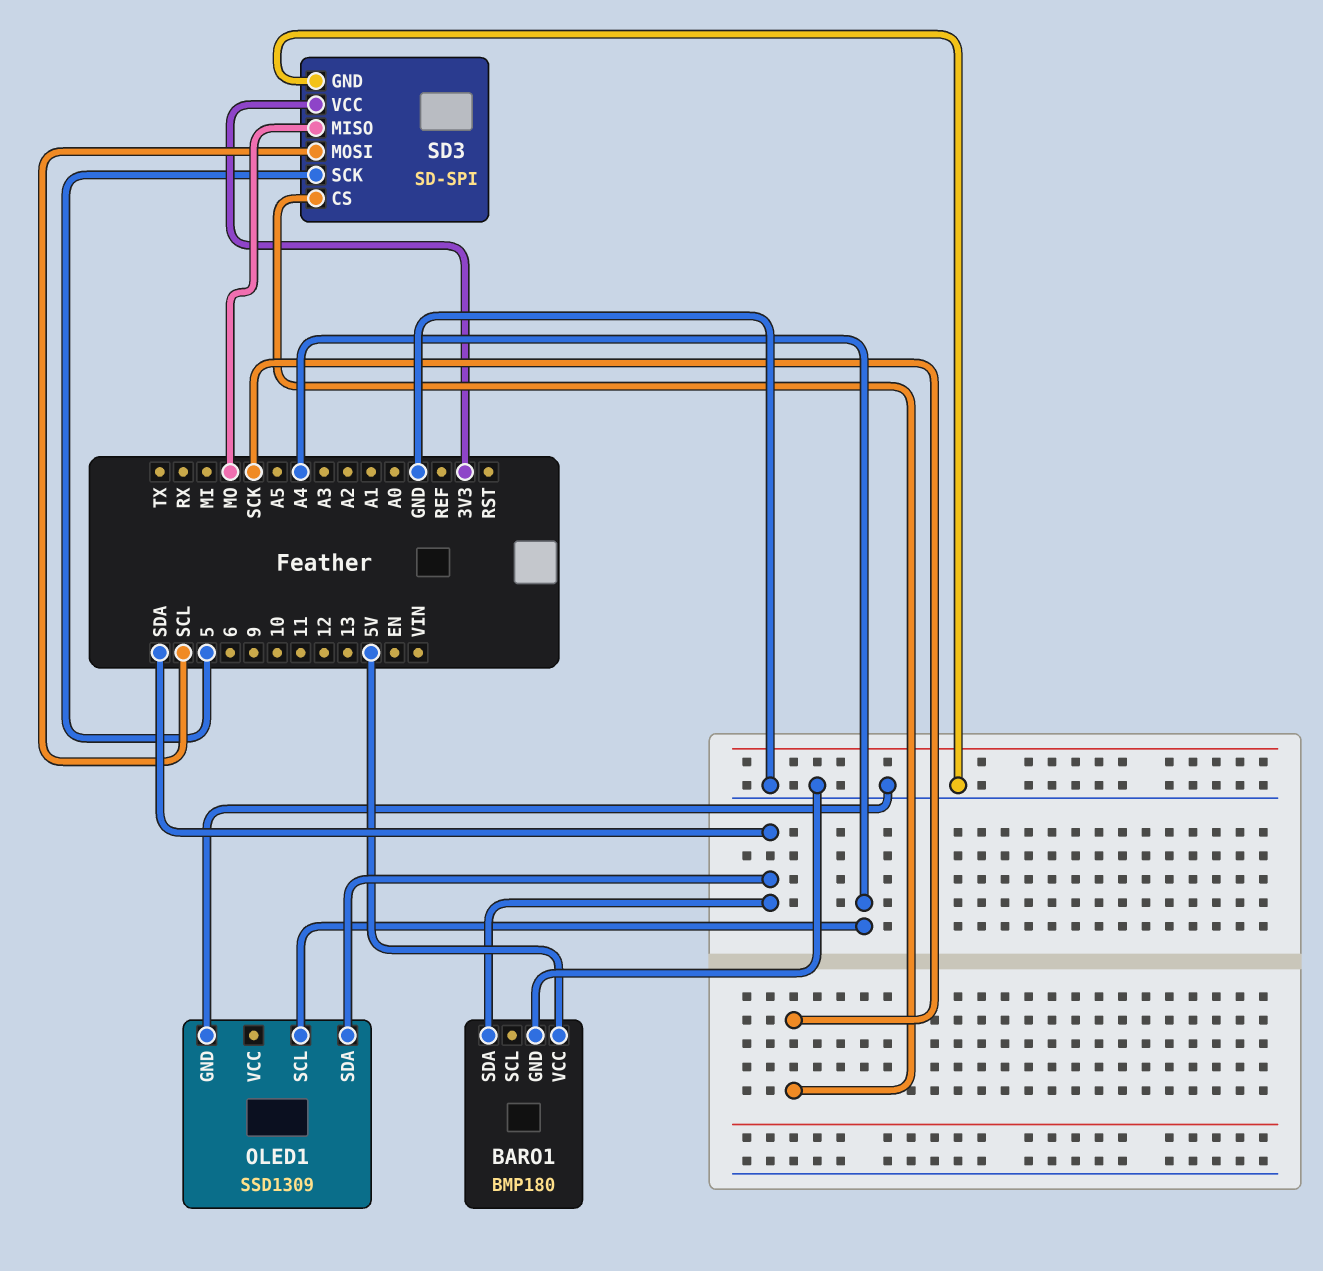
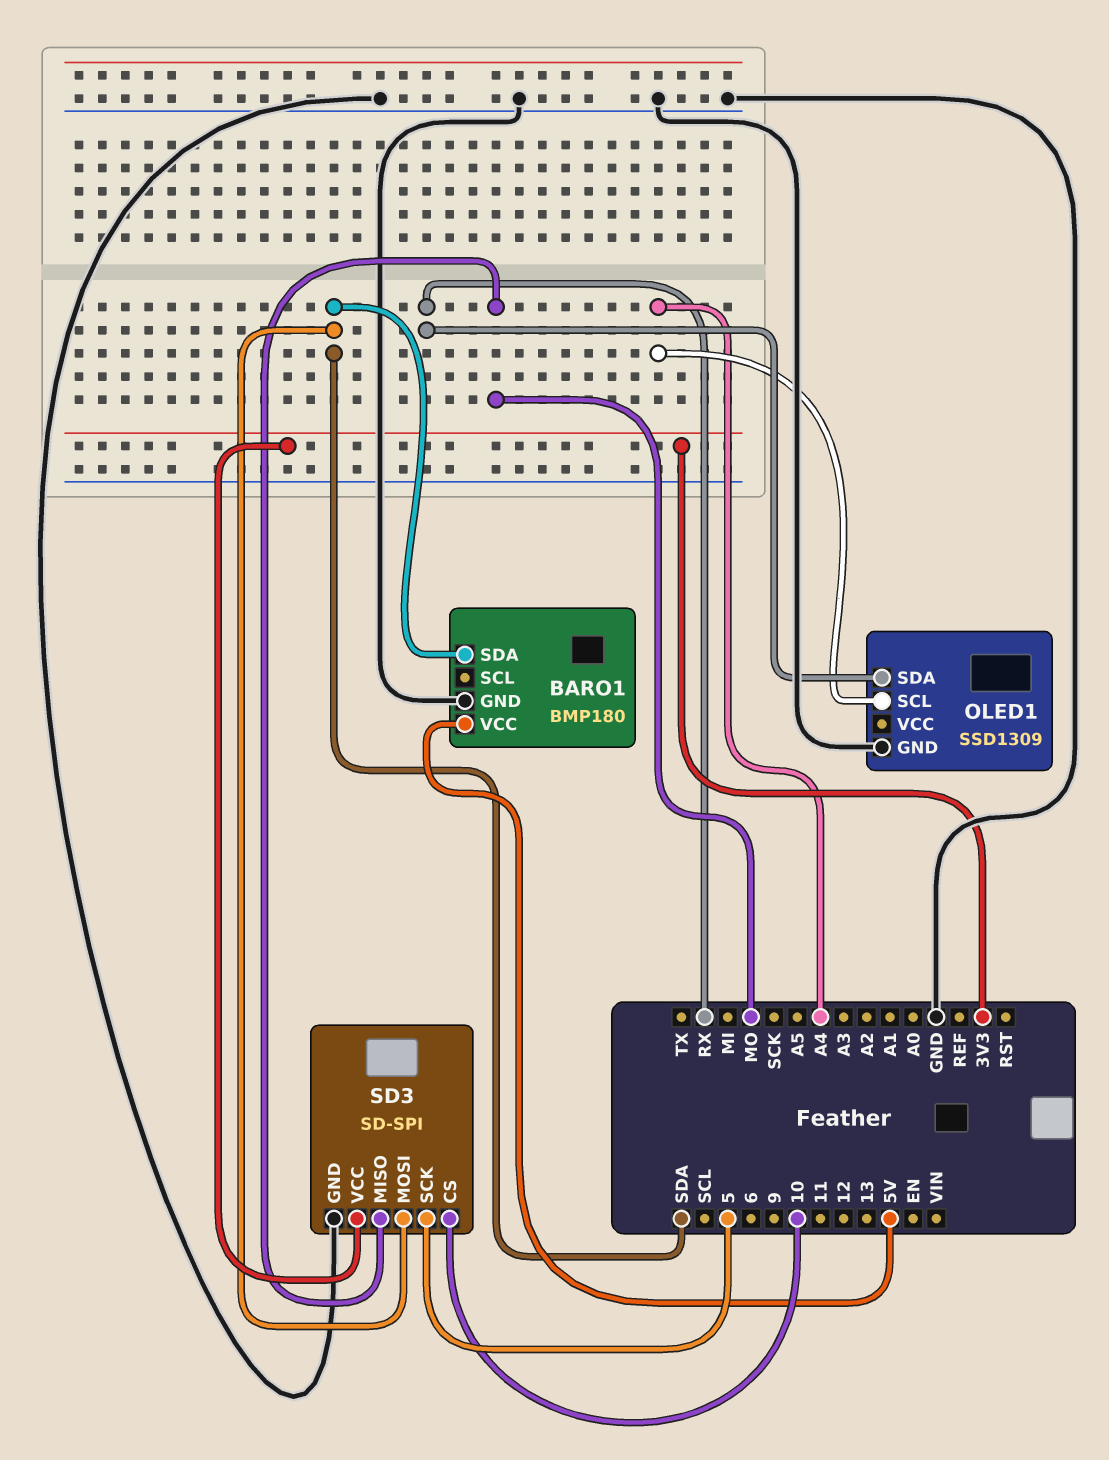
OLED1 pin SDA: SDA -> RX
SD3 pin CS: SCK -> 10
SD3 pin MOSI: SCL -> SDA

